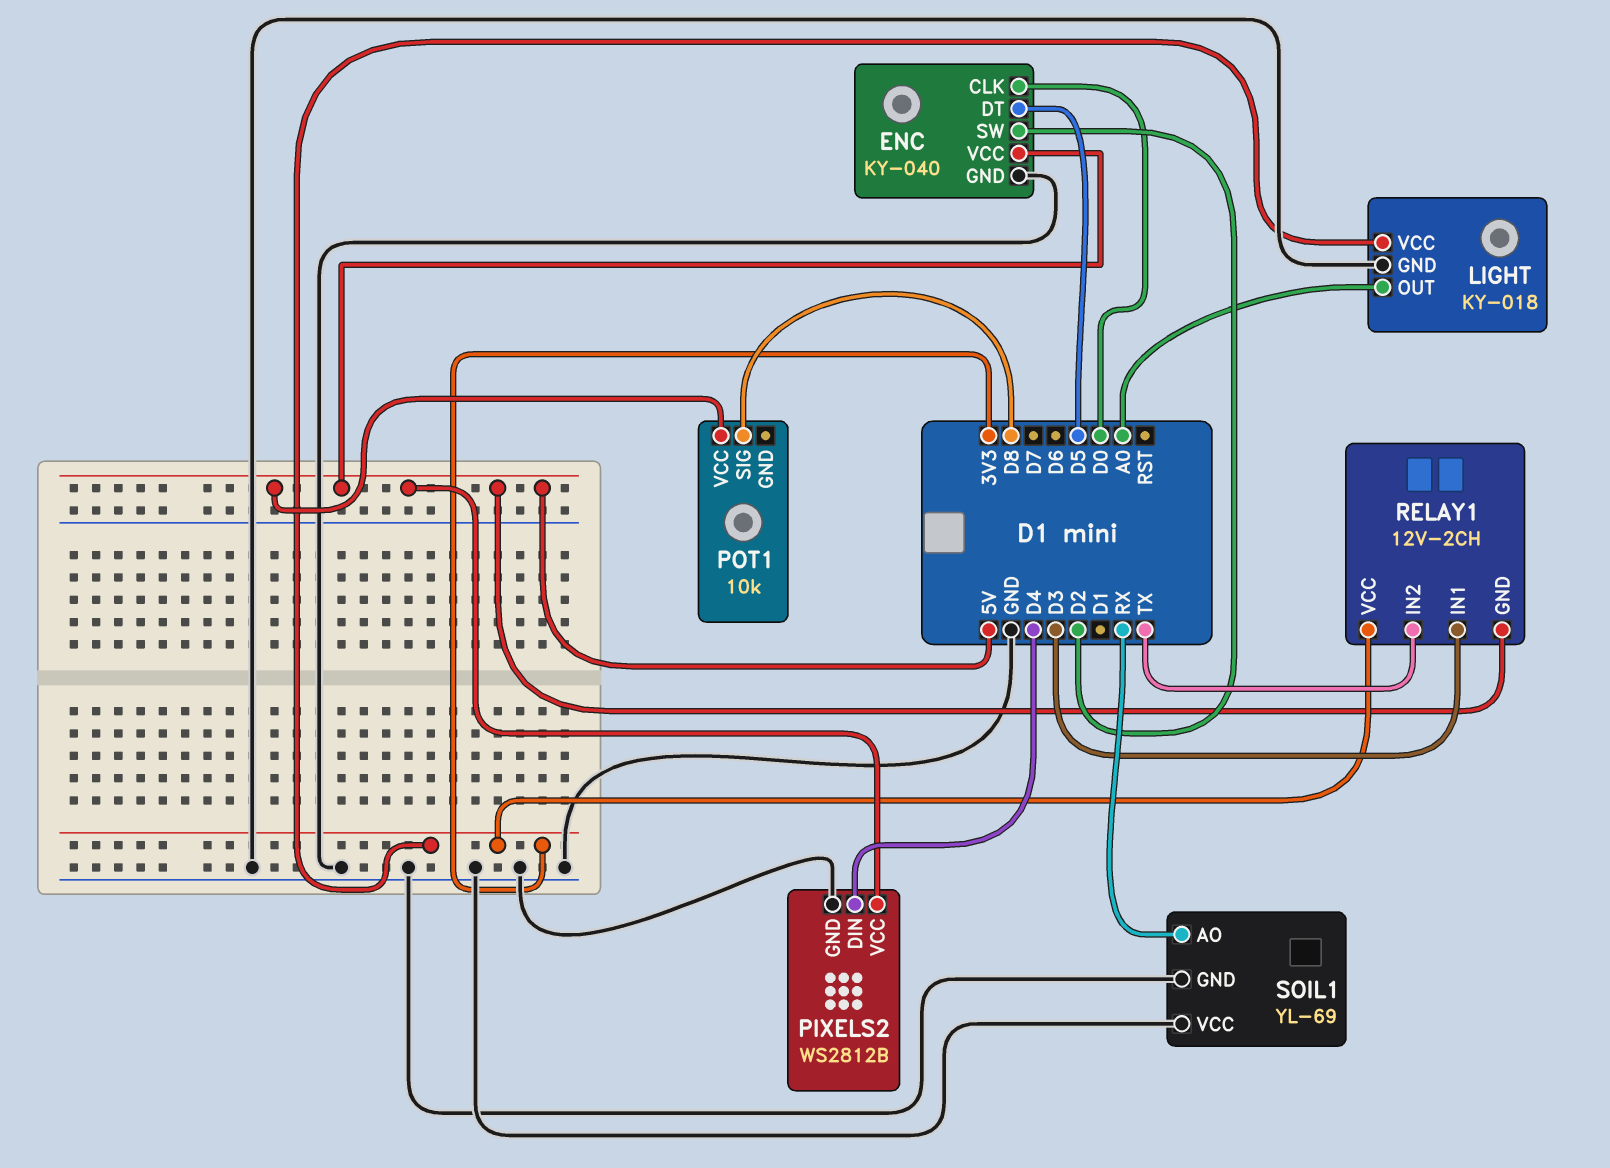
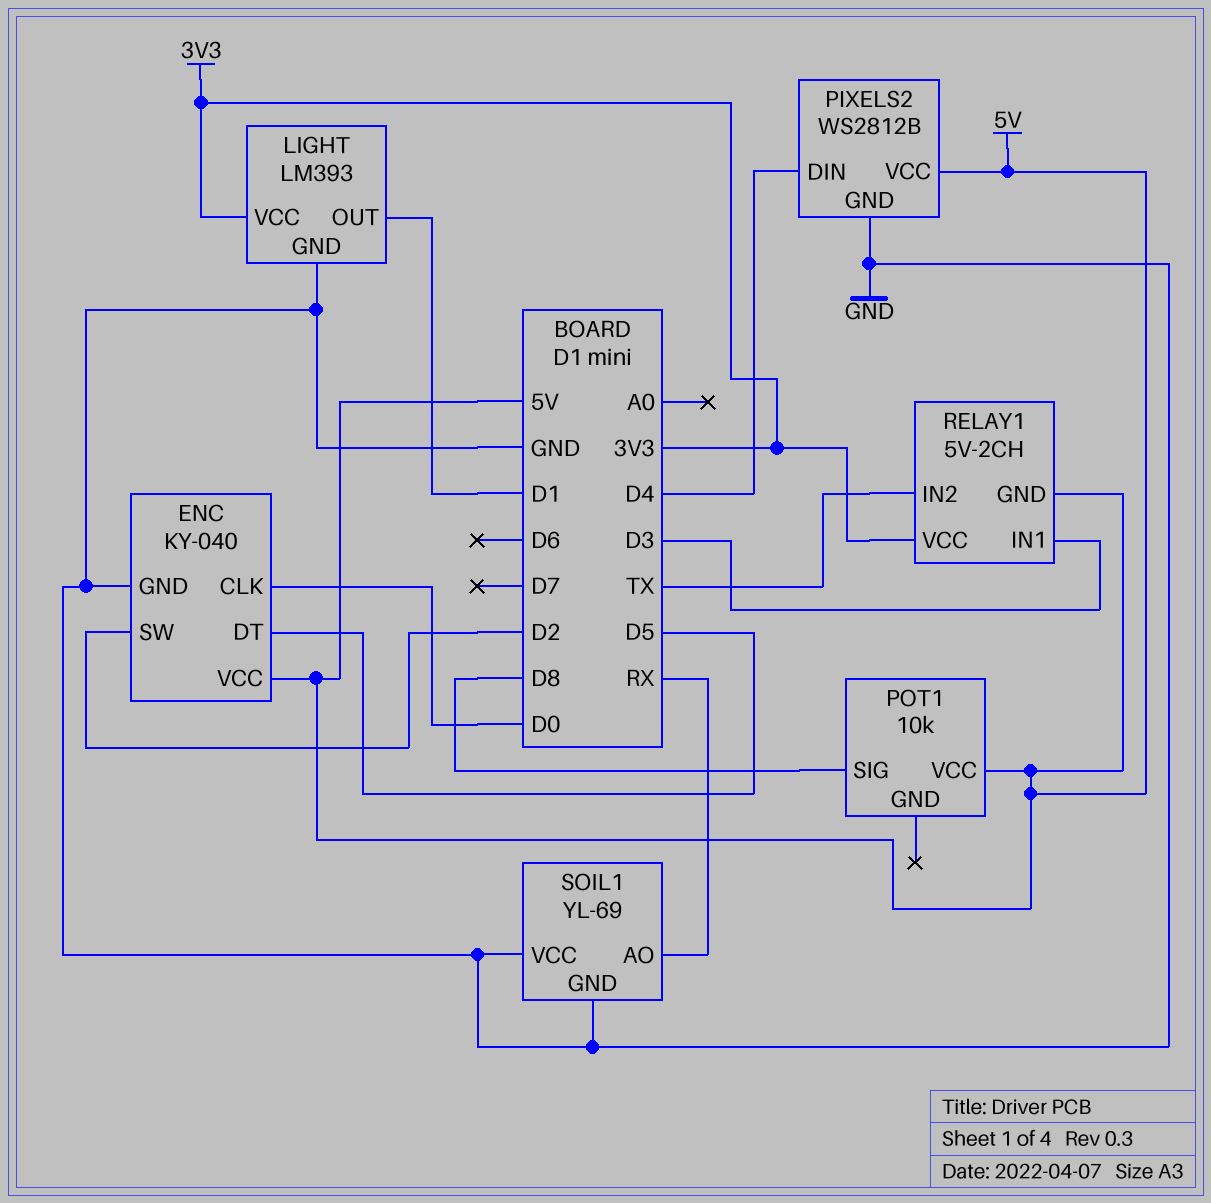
LIGHT: KY-018 -> LM393
LIGHT pin OUT: A0 -> D1
RELAY1: 12V-2CH -> 5V-2CH

